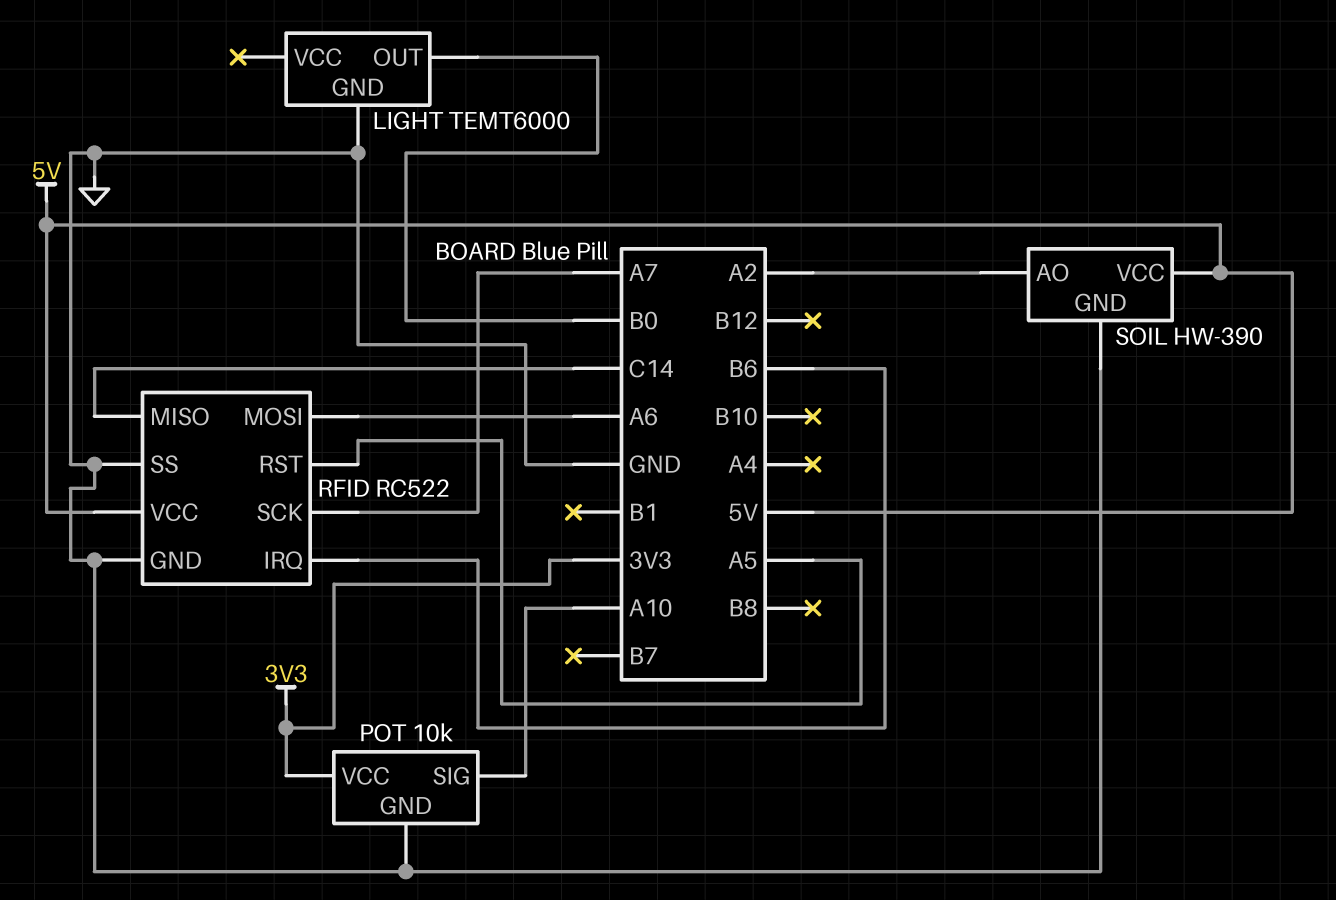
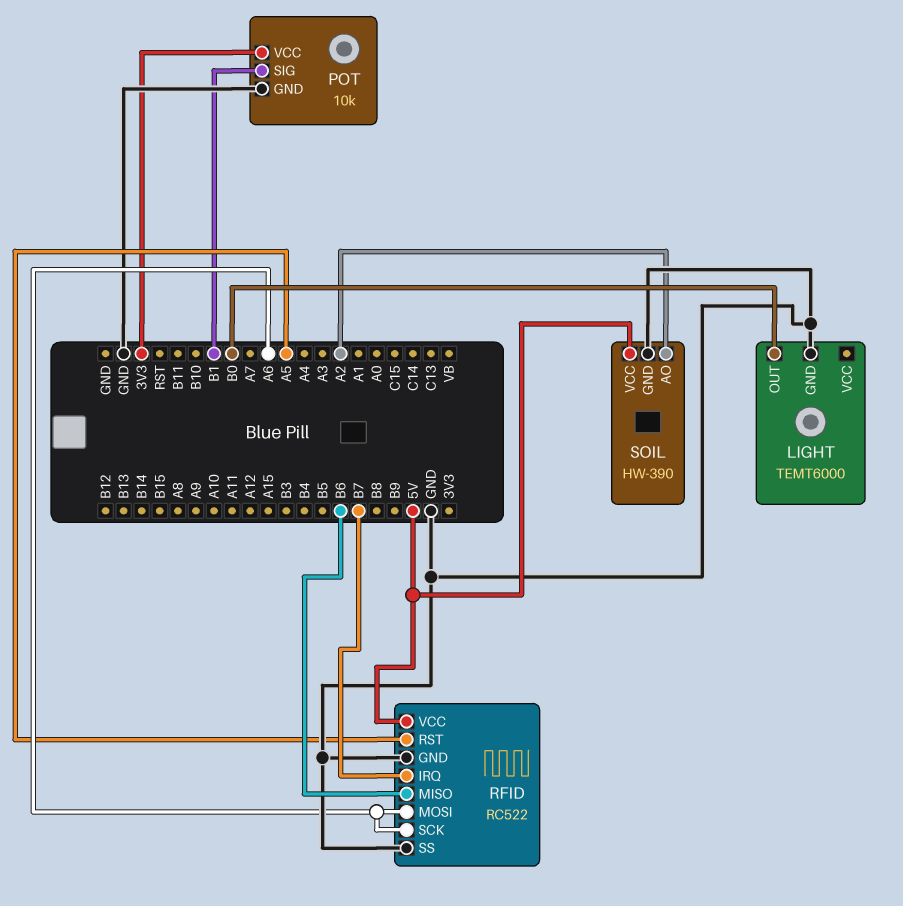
POT pin SIG: A10 -> B1
RFID pin IRQ: B6 -> B7
RFID pin MISO: C14 -> B6
RFID pin SCK: A7 -> A6

